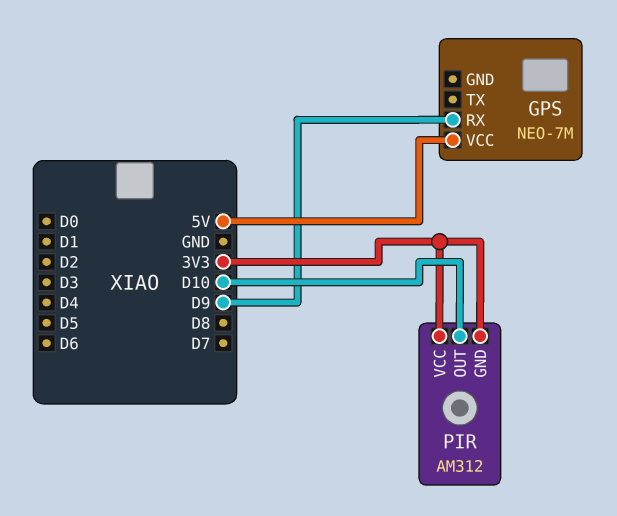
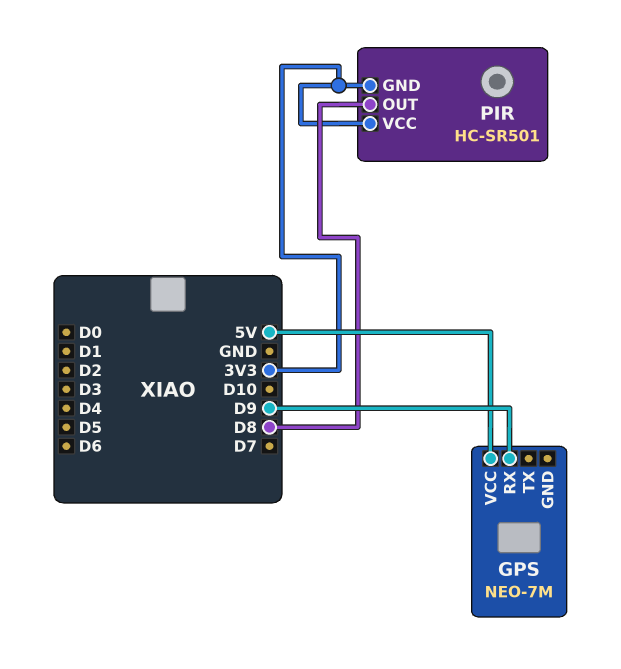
PIR: AM312 -> HC-SR501
PIR pin OUT: D10 -> D8

